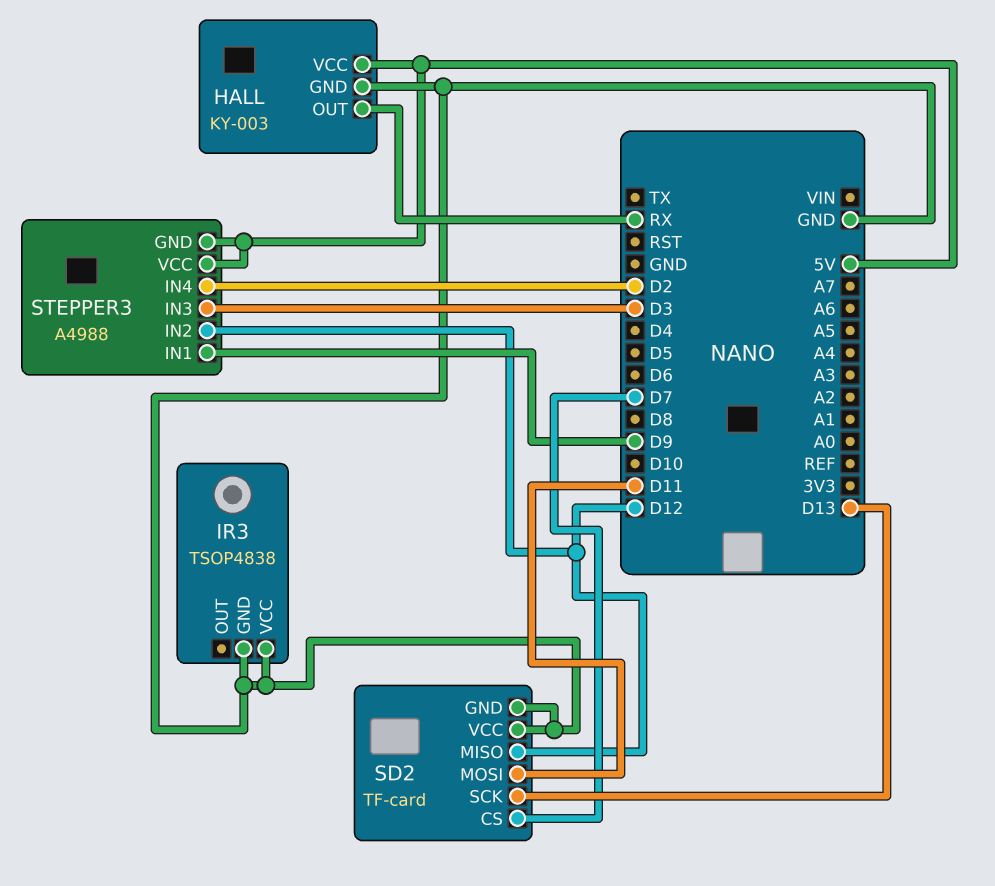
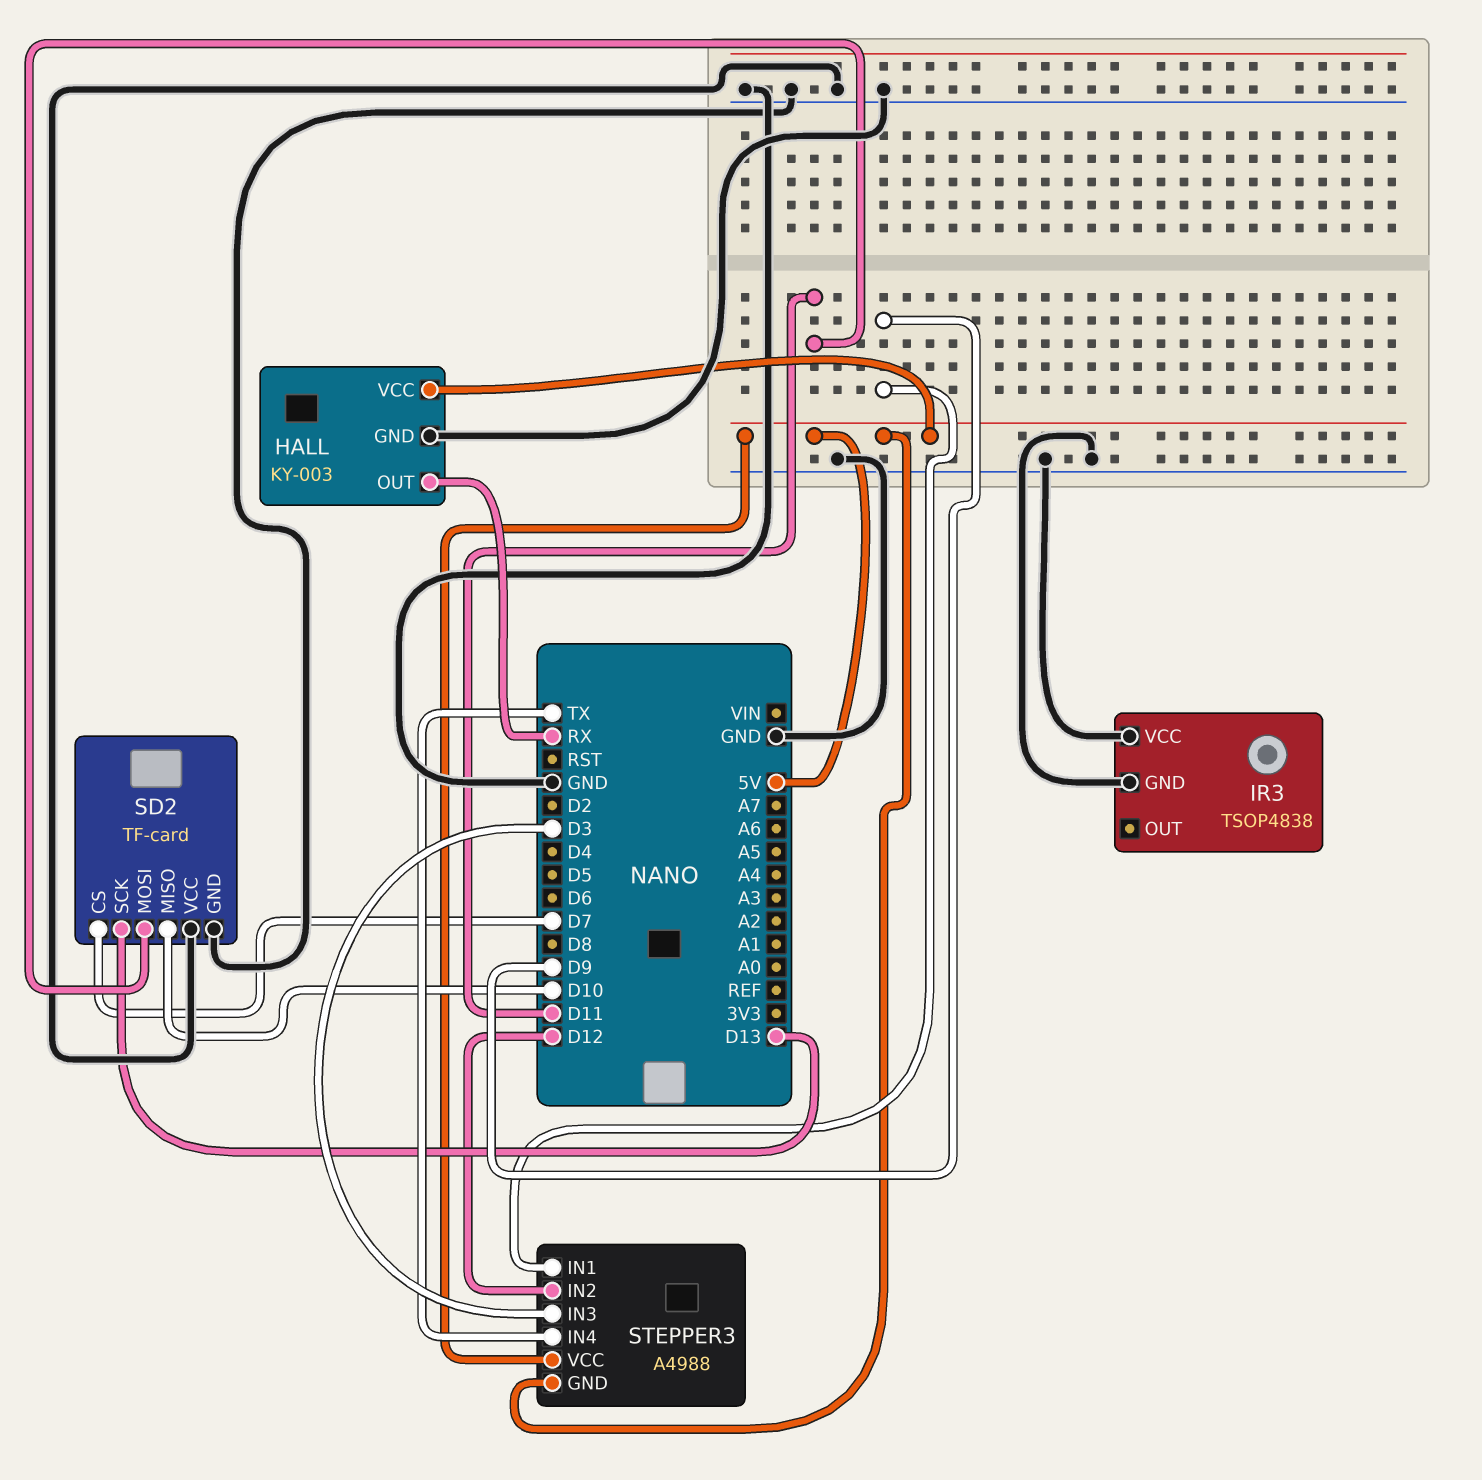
SD2 pin MISO: D12 -> D10
STEPPER3 pin IN4: D2 -> TX

